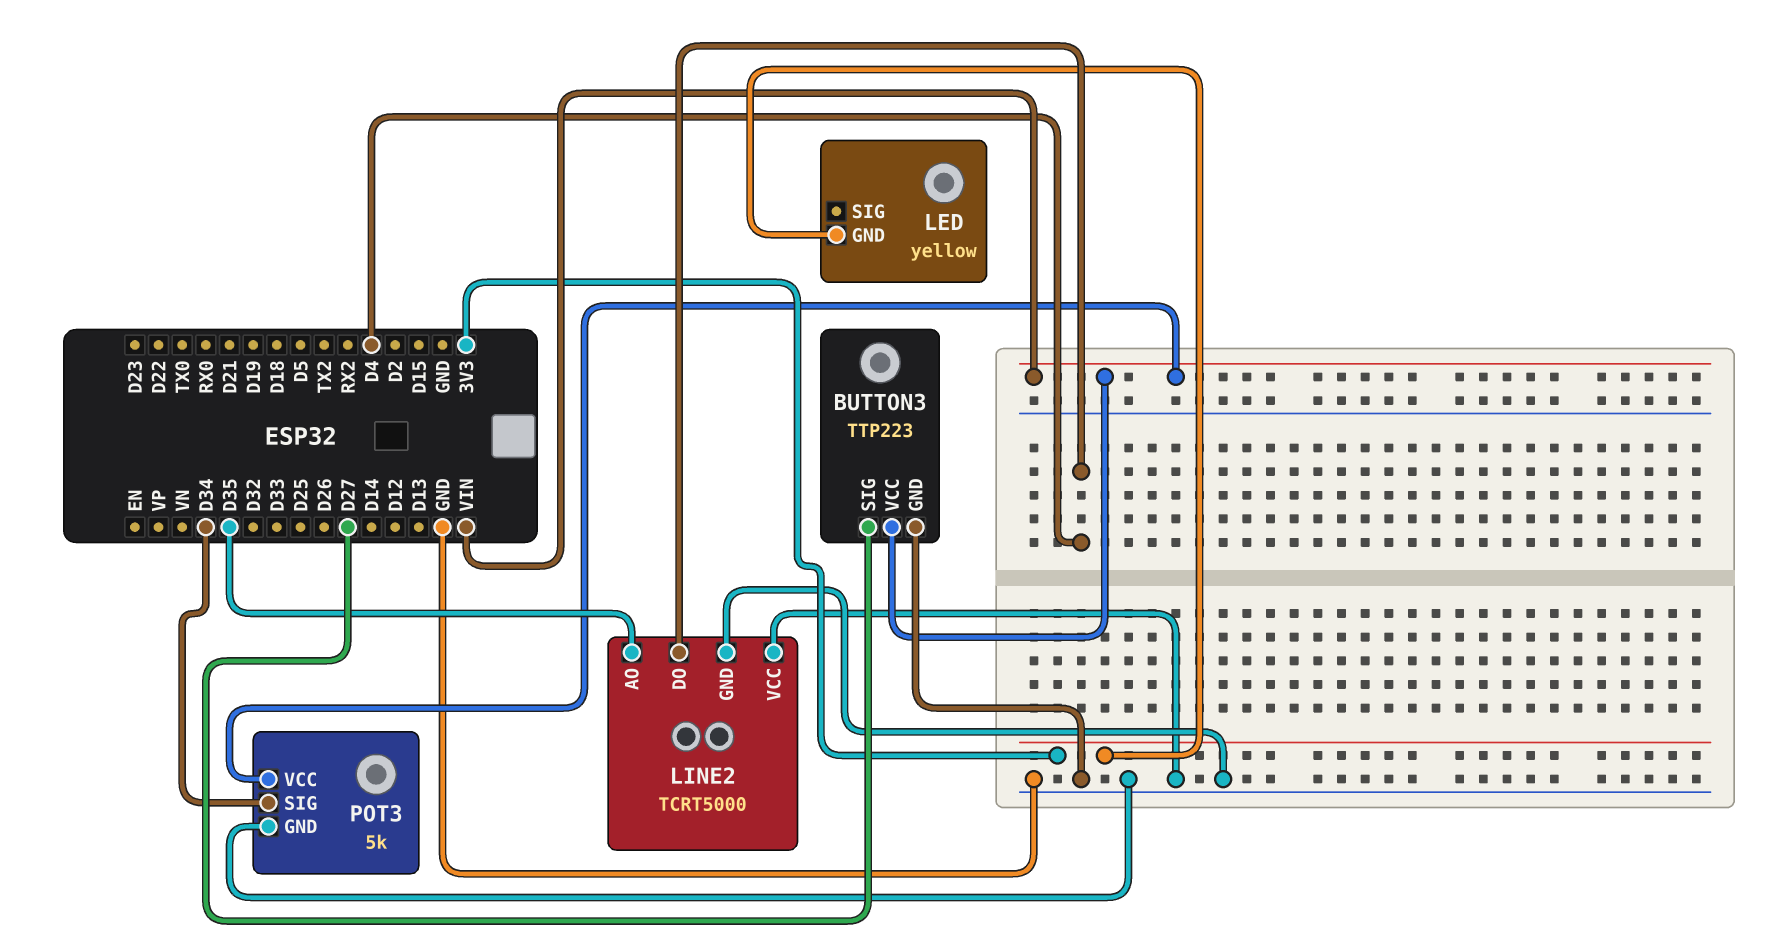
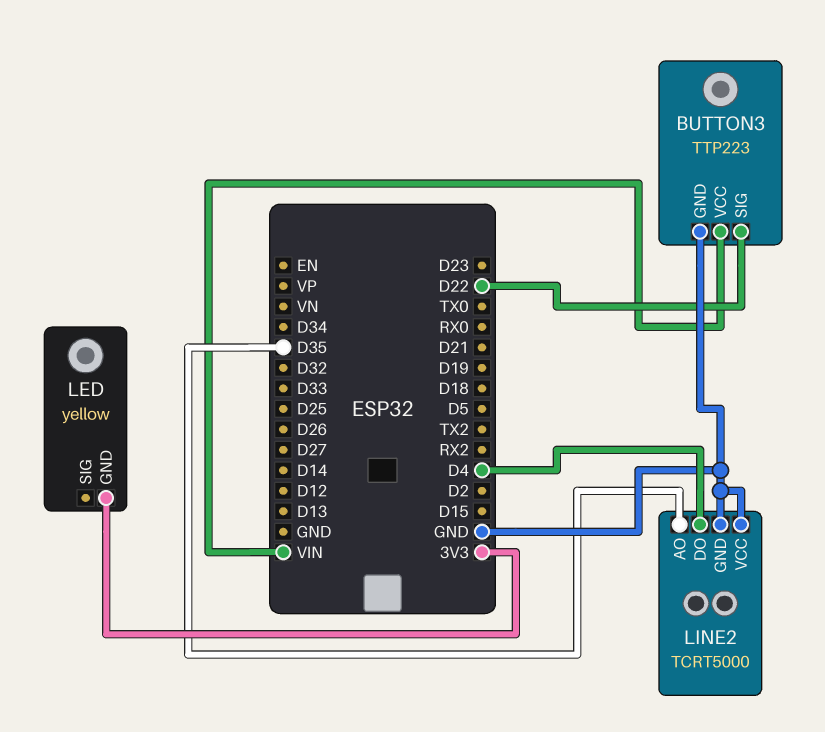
BUTTON3 pin SIG: D27 -> D22
POT3: 5k -> none
POT3 pin GND: GND -> none
POT3 pin SIG: D34 -> none
POT3 pin VCC: VIN -> none

